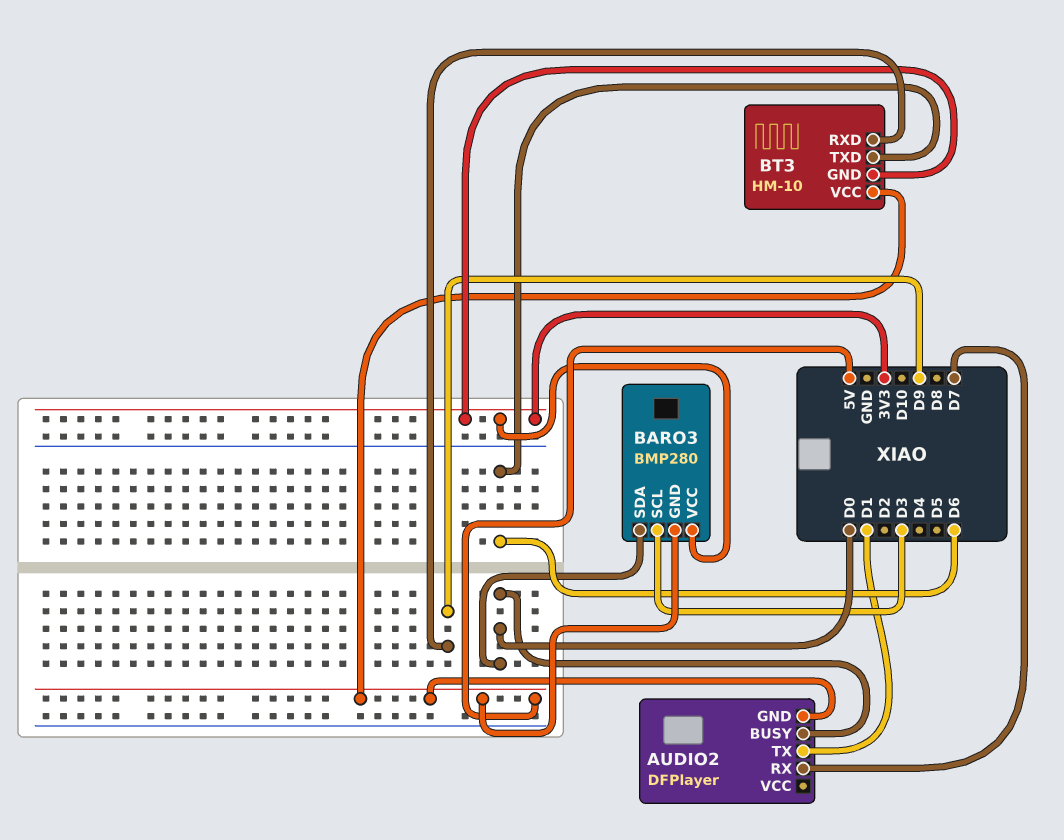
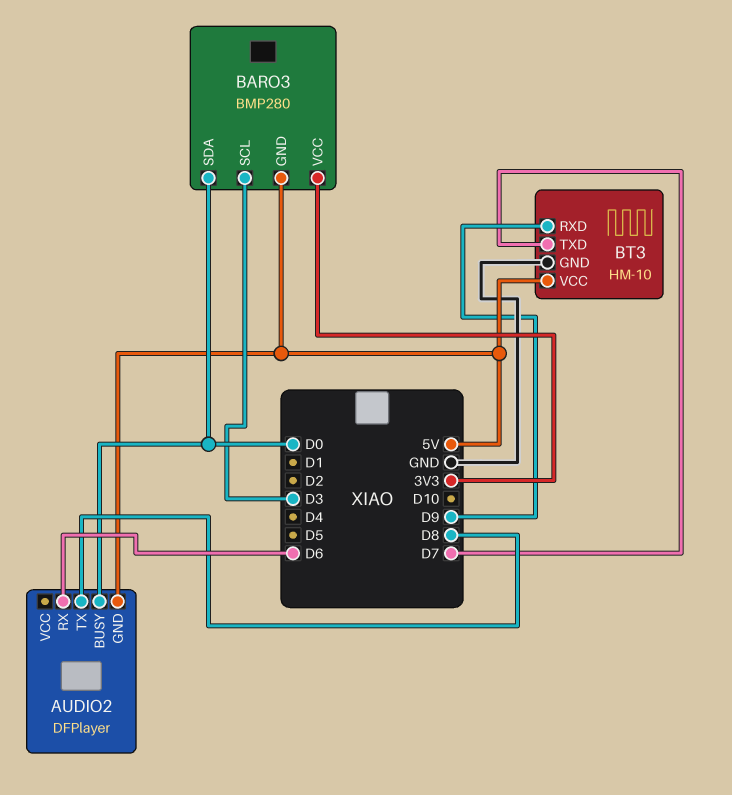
AUDIO2 pin RX: D7 -> D6
AUDIO2 pin TX: D1 -> D8
BT3 pin GND: 3V3 -> GND
BT3 pin TXD: D6 -> D7

